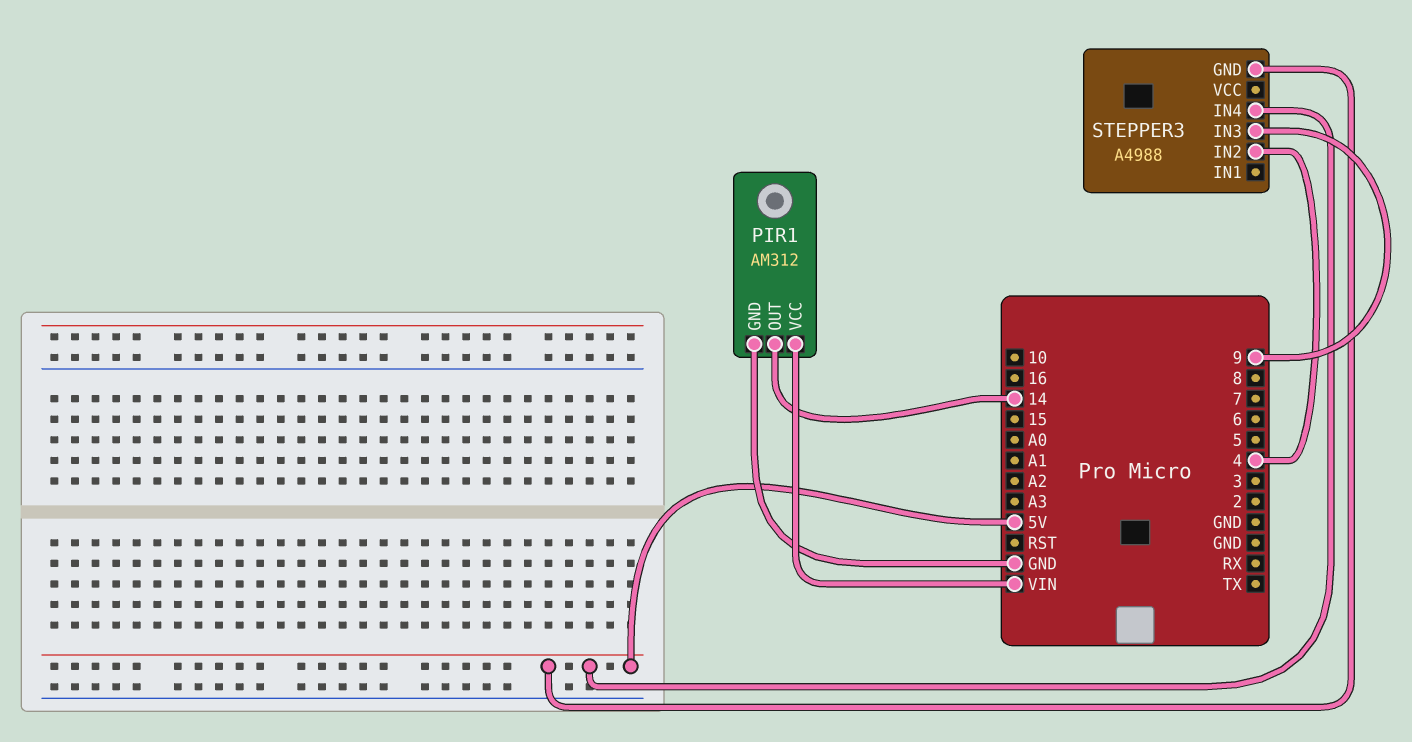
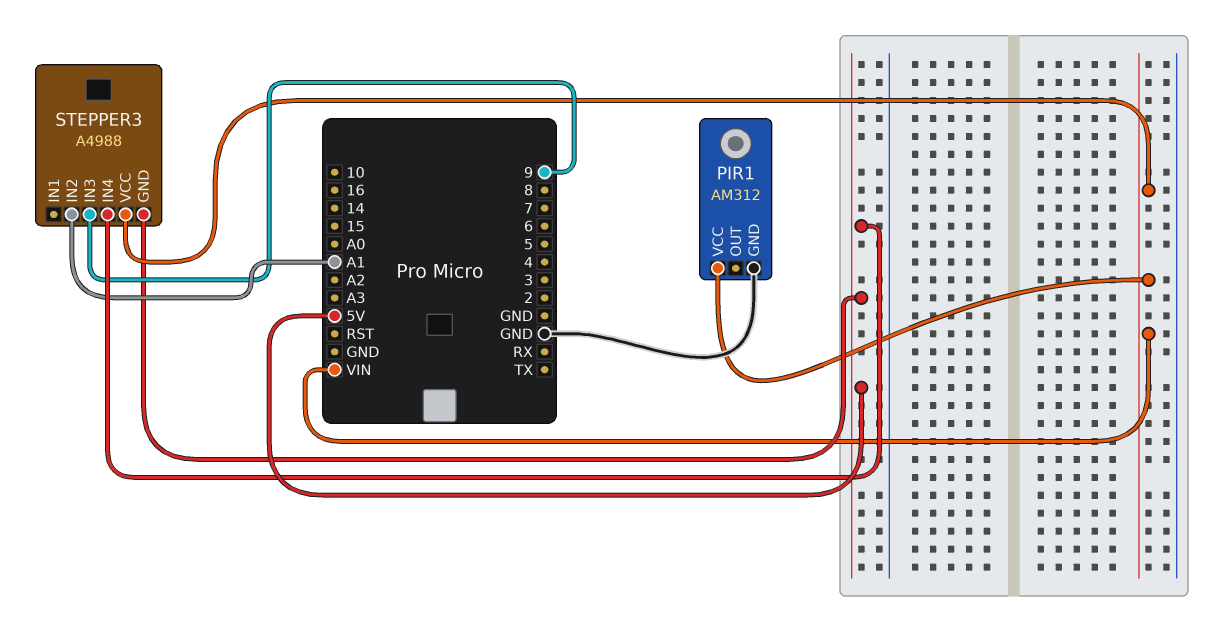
PIR1 pin OUT: 14 -> none
STEPPER3 pin IN2: 4 -> A1
STEPPER3 pin VCC: none -> VIN

